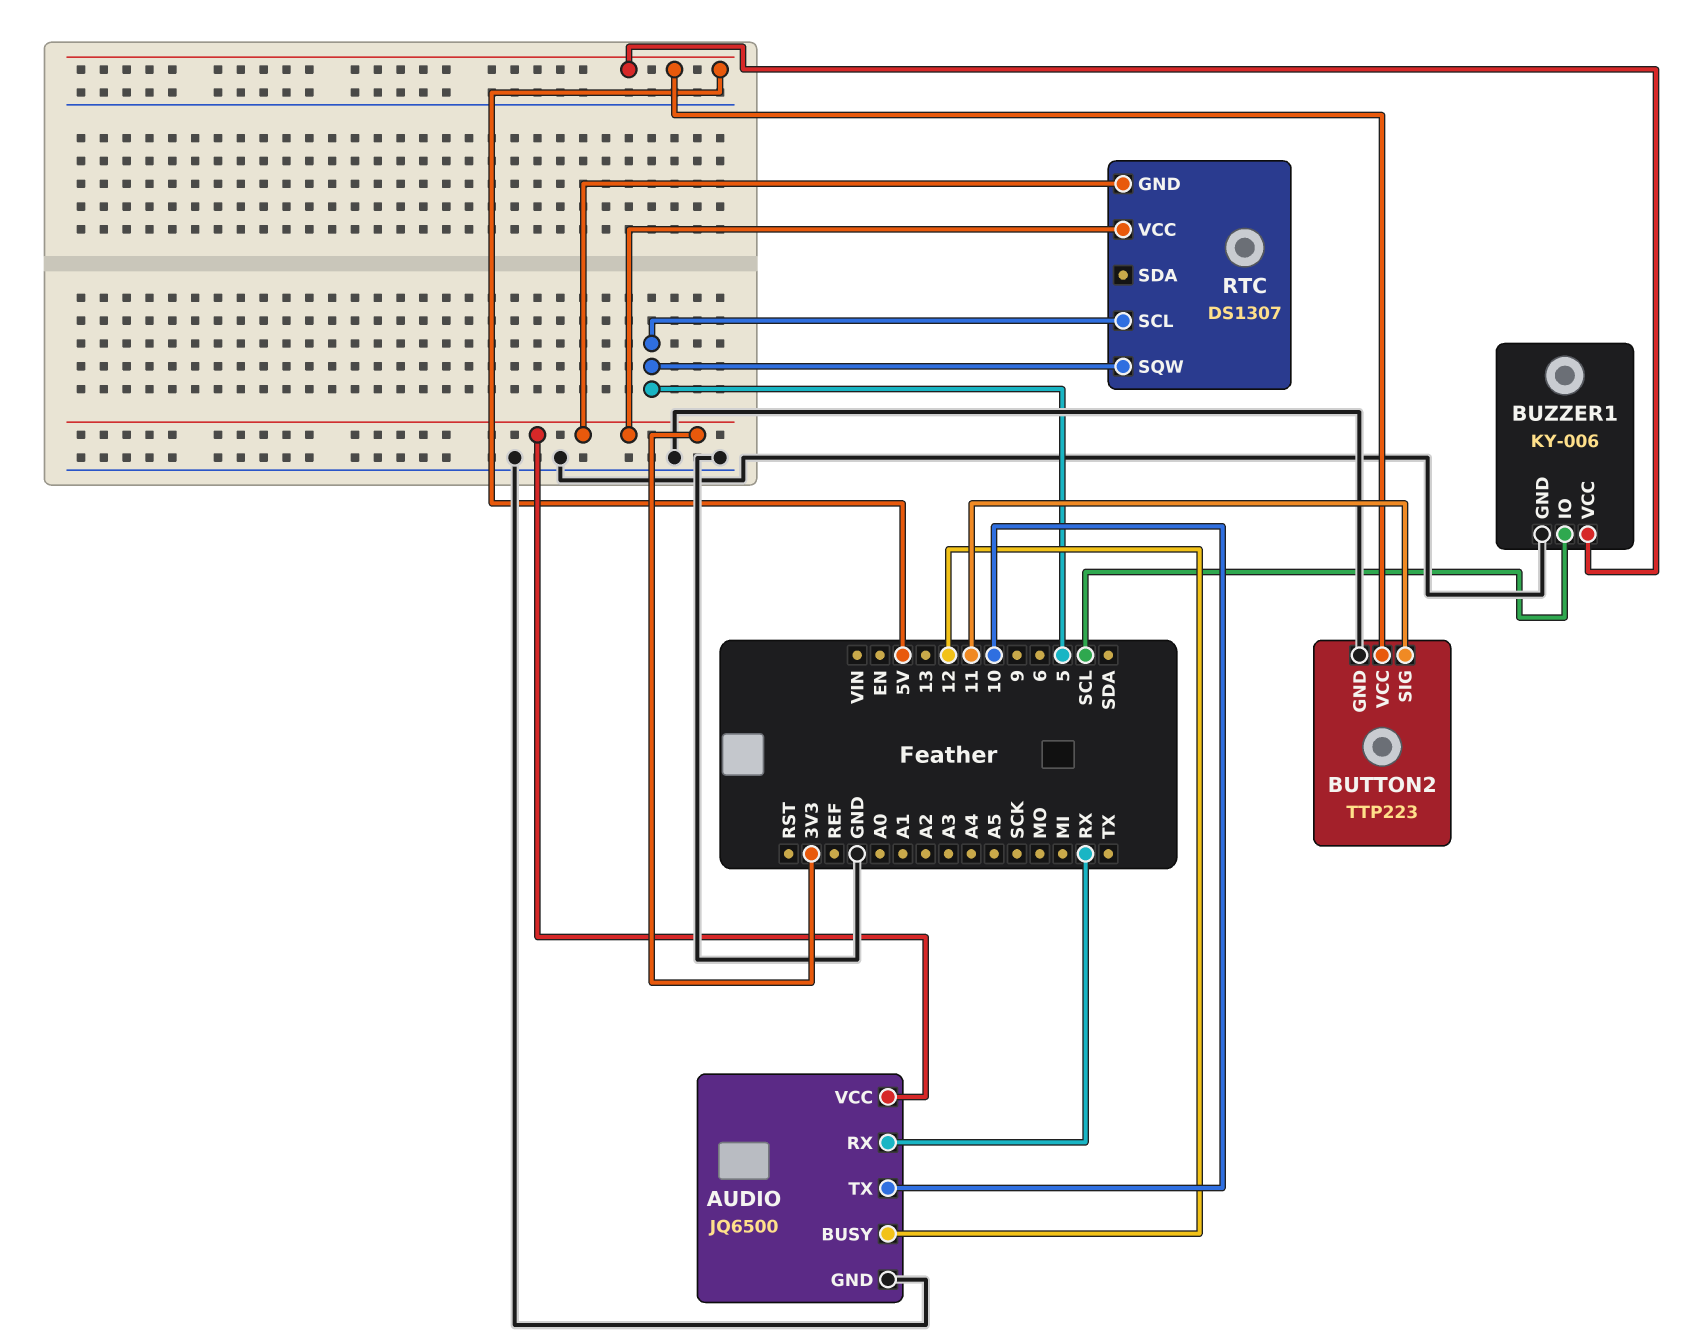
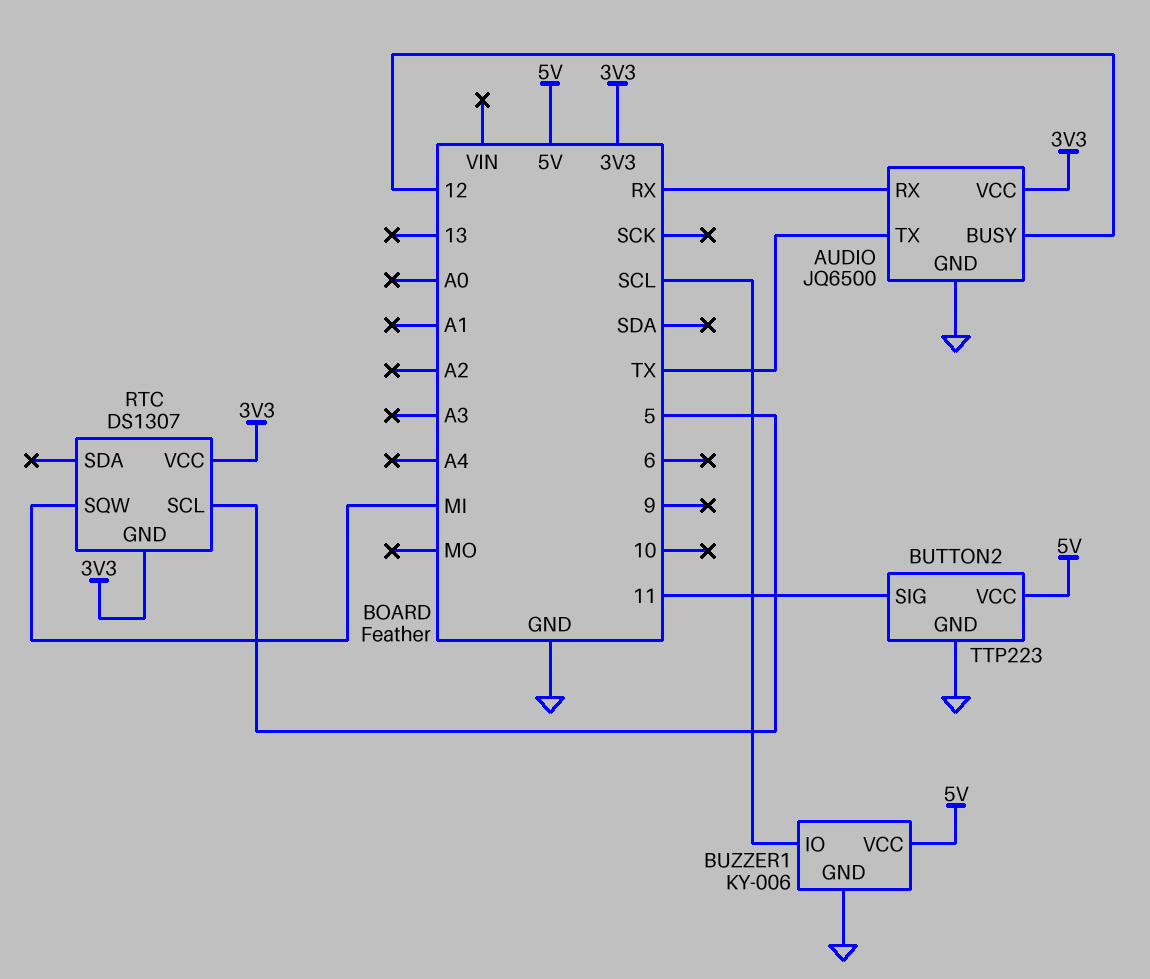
AUDIO pin TX: 10 -> TX
RTC pin SQW: 5 -> MI

